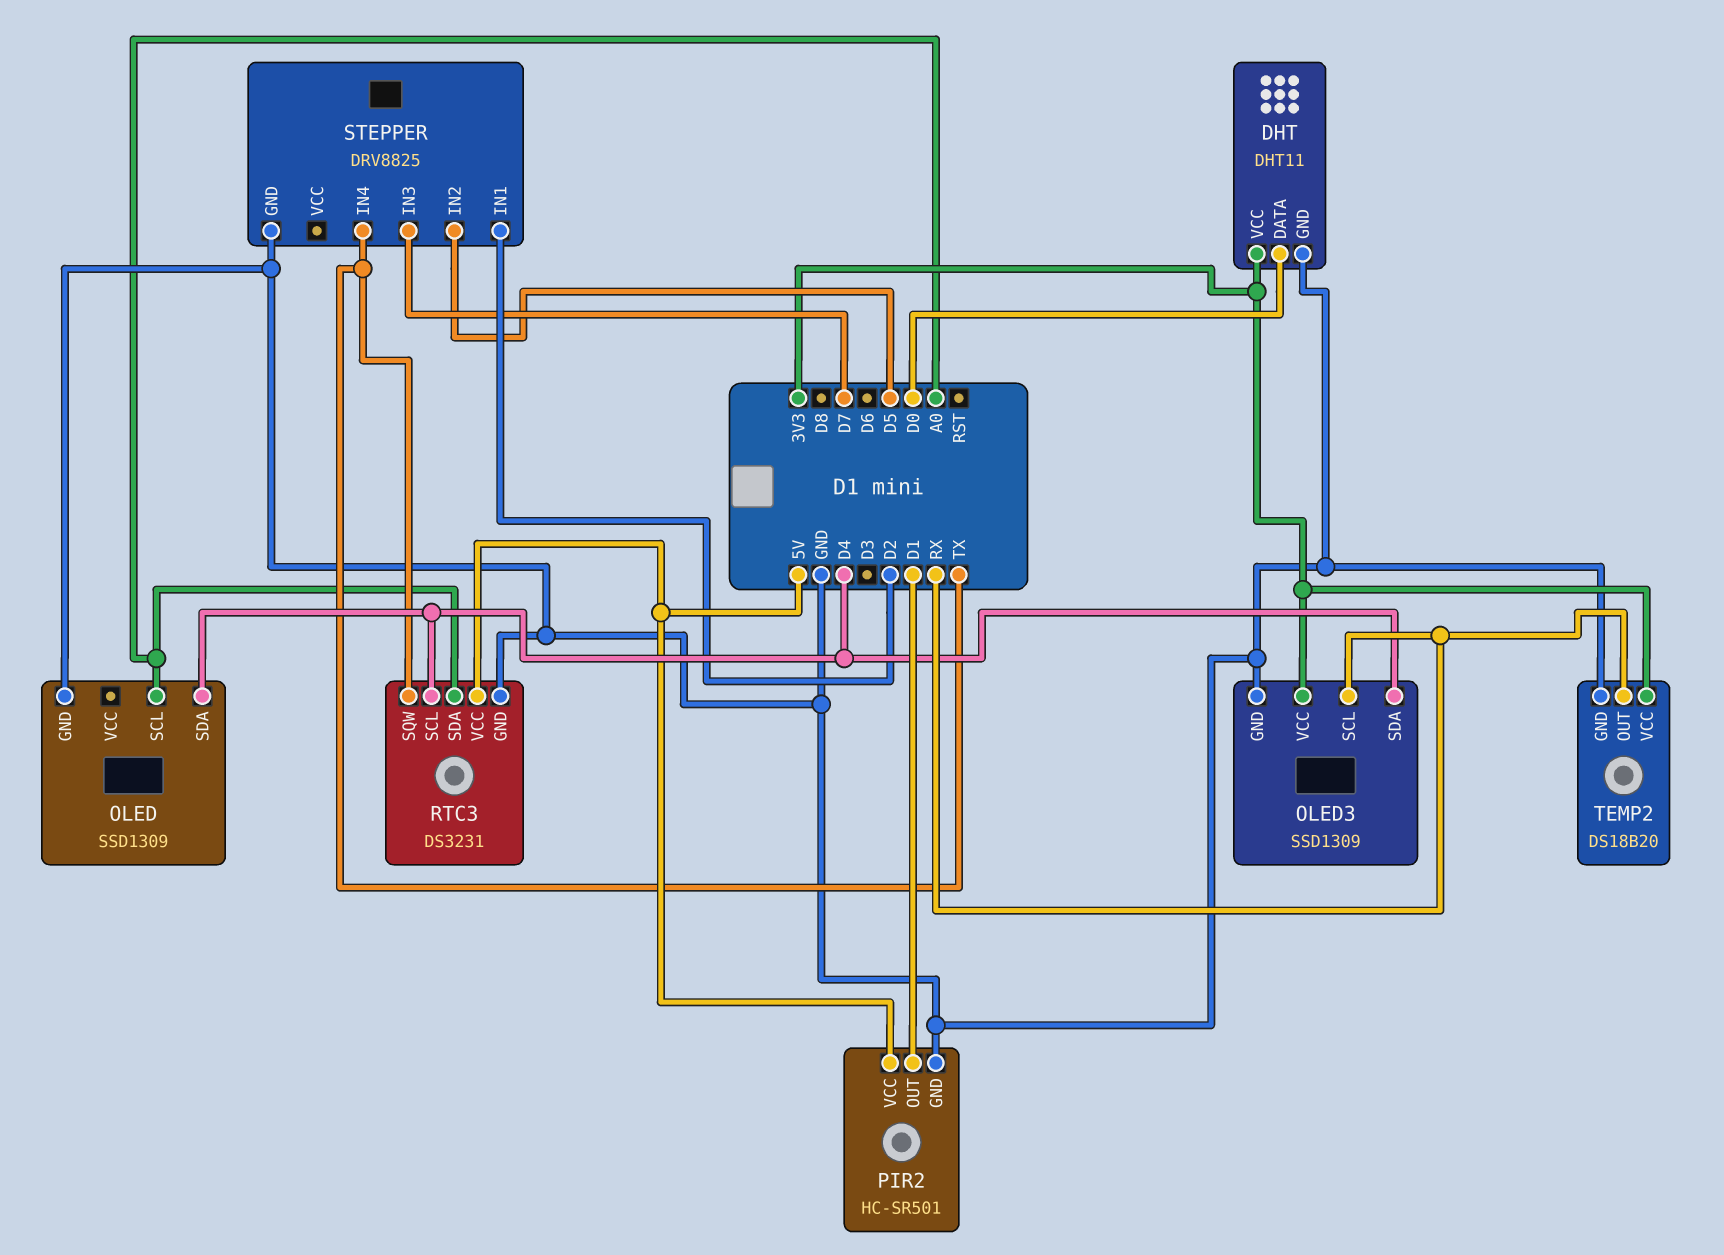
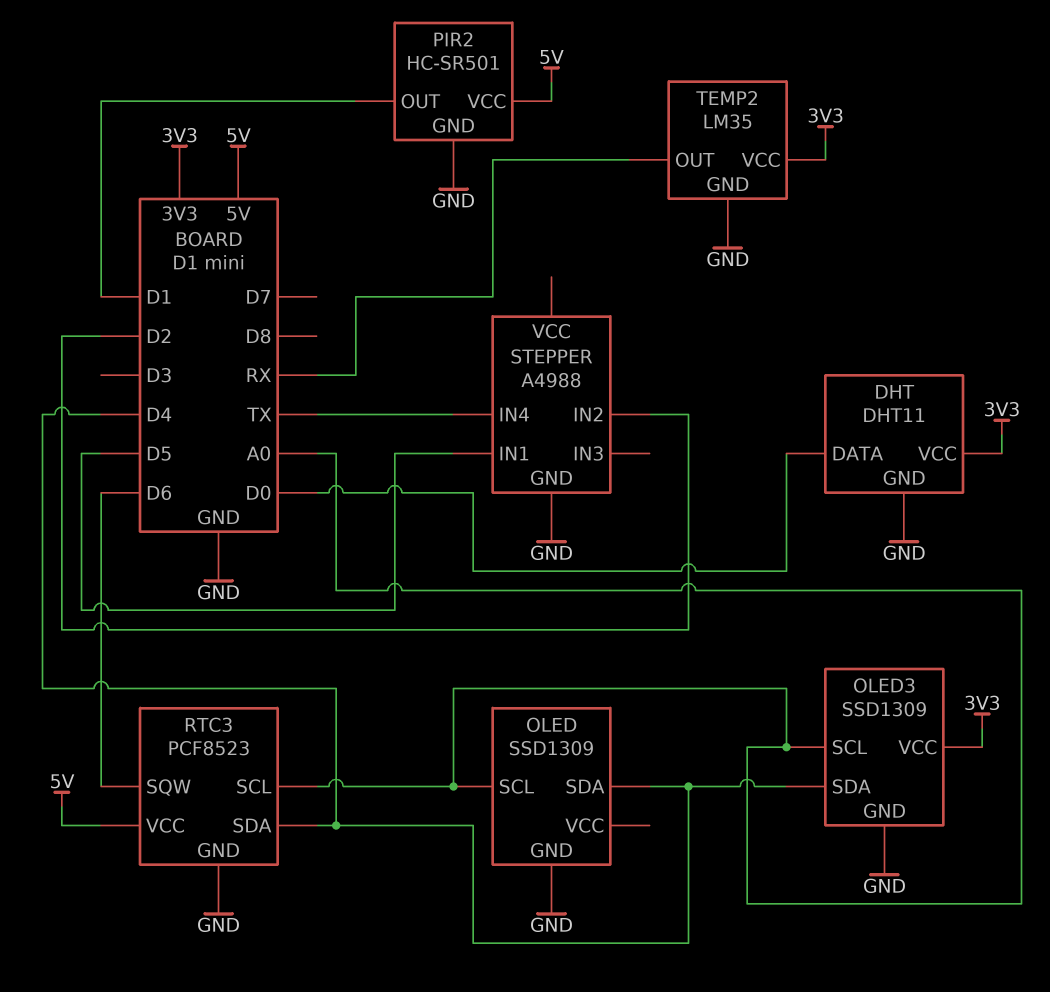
OLED3 pin SCL: RX -> A0
RTC3: DS3231 -> PCF8523
RTC3 pin SCL: D4 -> A0
RTC3 pin SDA: A0 -> D4
RTC3 pin SQW: TX -> D6
STEPPER: DRV8825 -> A4988
STEPPER pin IN1: D2 -> D5
STEPPER pin IN2: D5 -> D2
STEPPER pin IN3: D7 -> none
TEMP2: DS18B20 -> LM35

